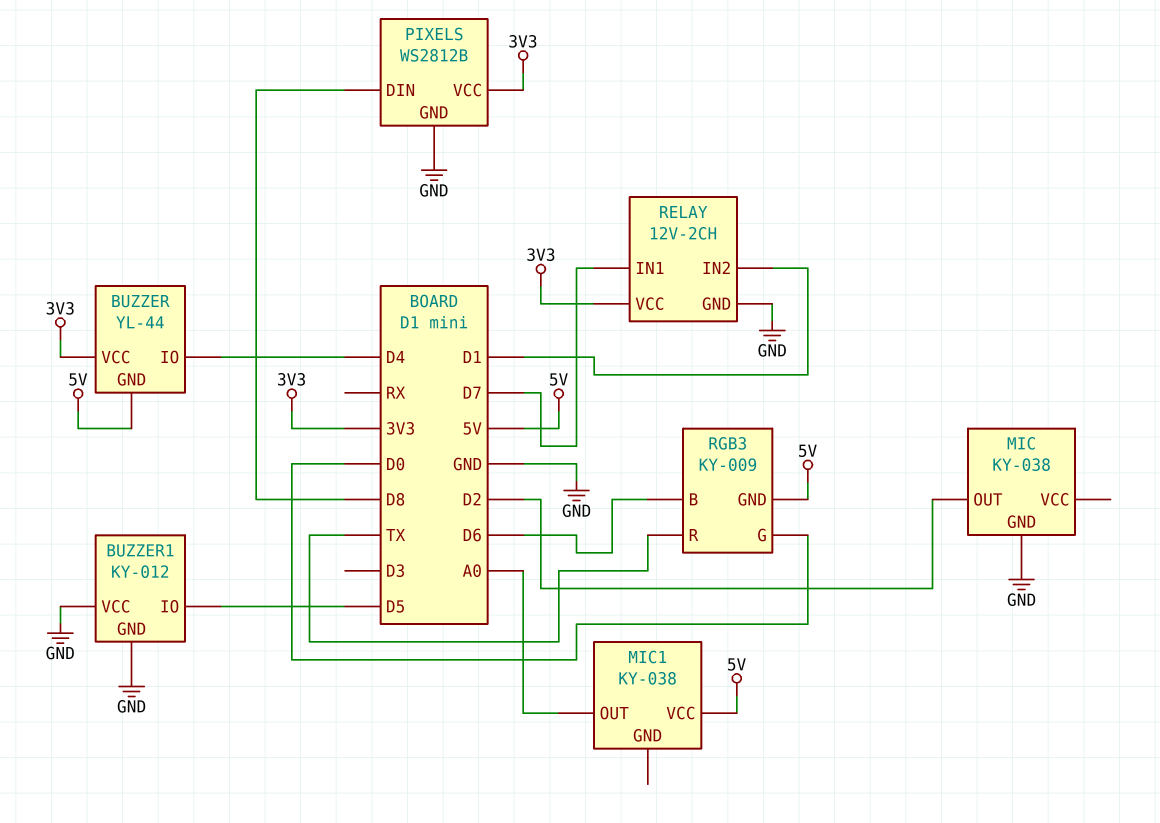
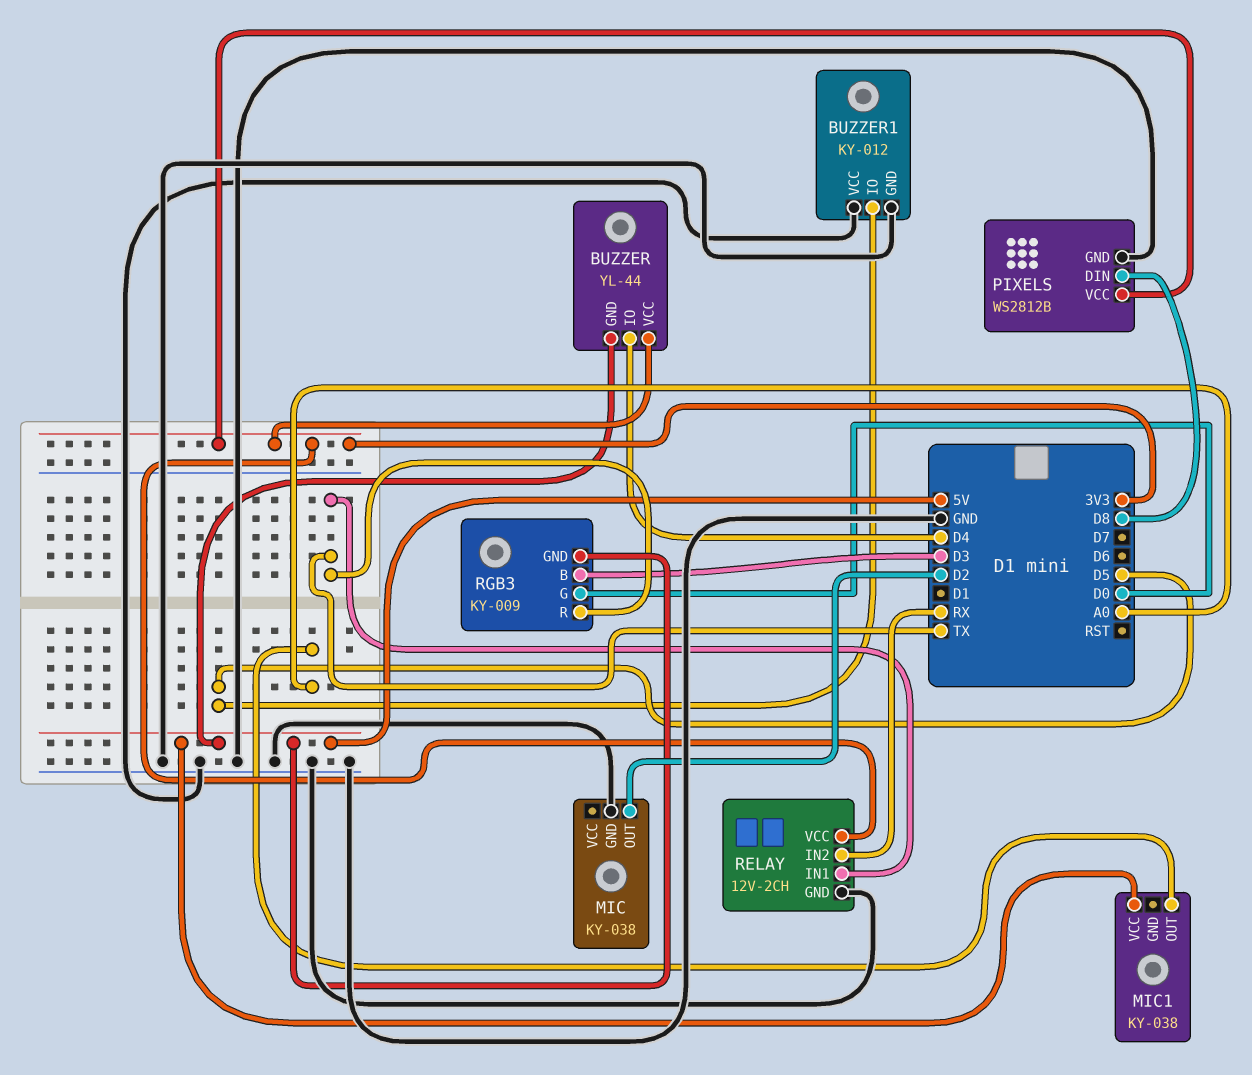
RELAY pin IN1: D7 -> TX
RELAY pin IN2: D1 -> RX
RGB3 pin B: D6 -> D3

